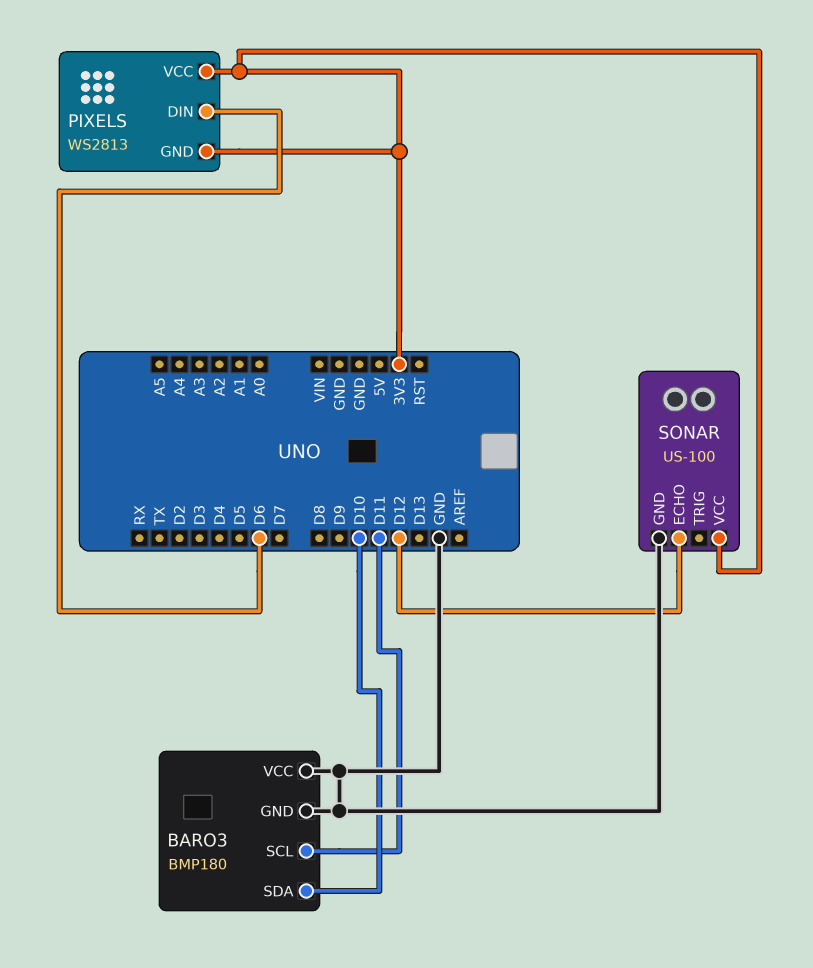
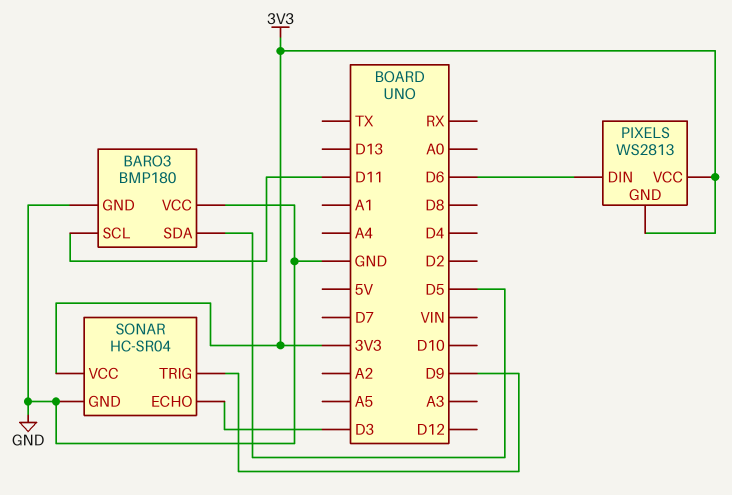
BARO3 pin SDA: D10 -> D5
SONAR: US-100 -> HC-SR04
SONAR pin ECHO: D12 -> D3
SONAR pin TRIG: none -> D9

